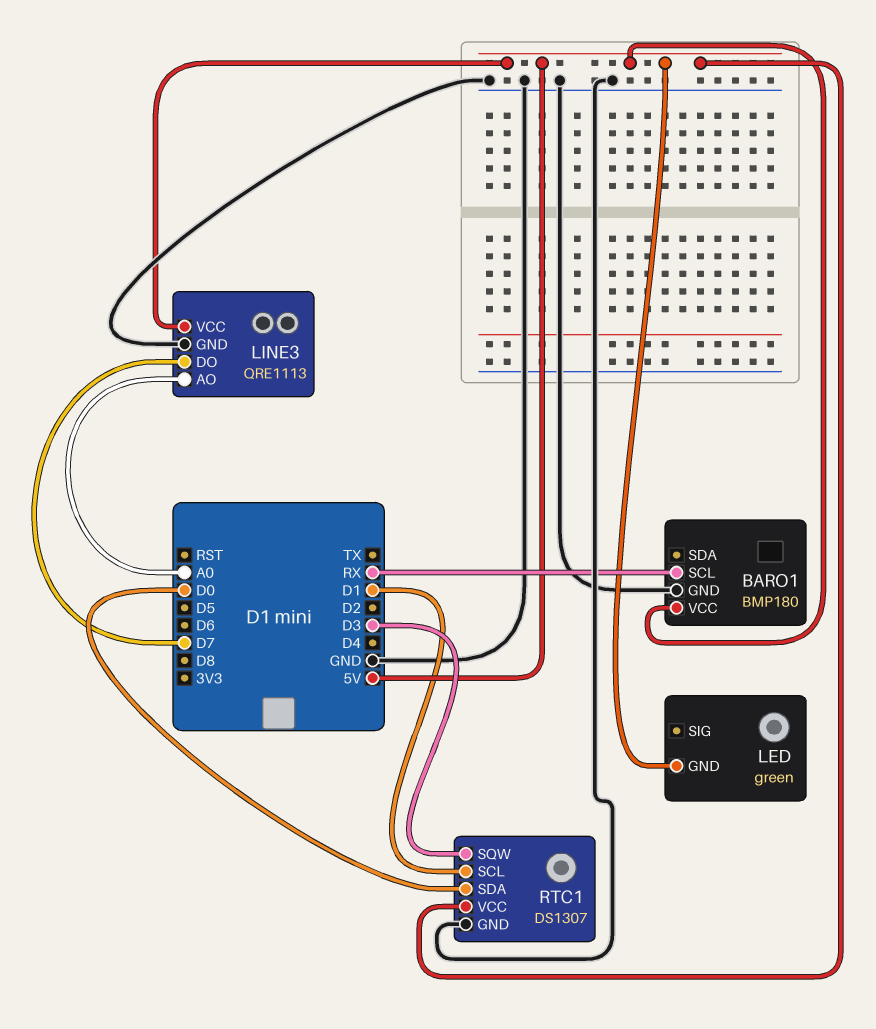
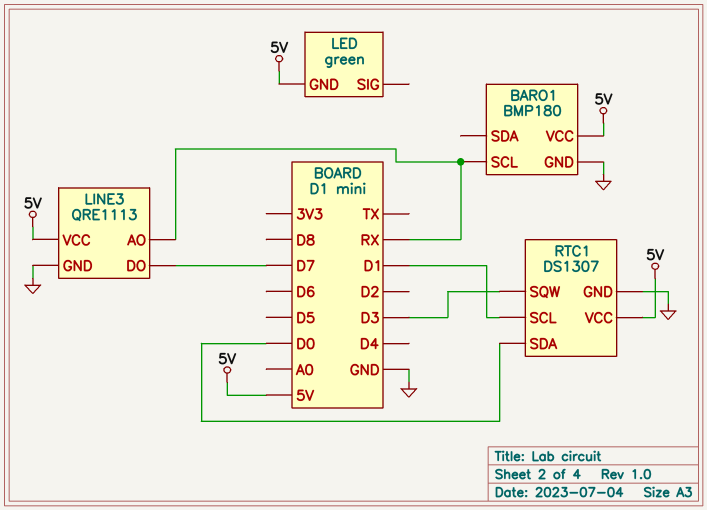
LINE3 pin AO: A0 -> RX

